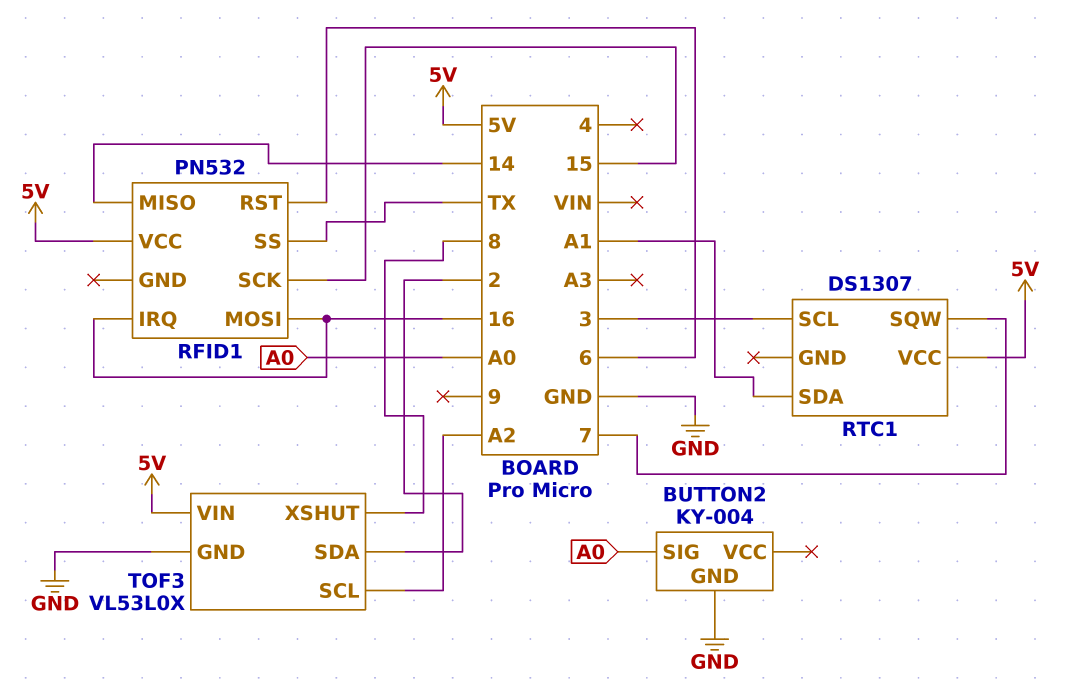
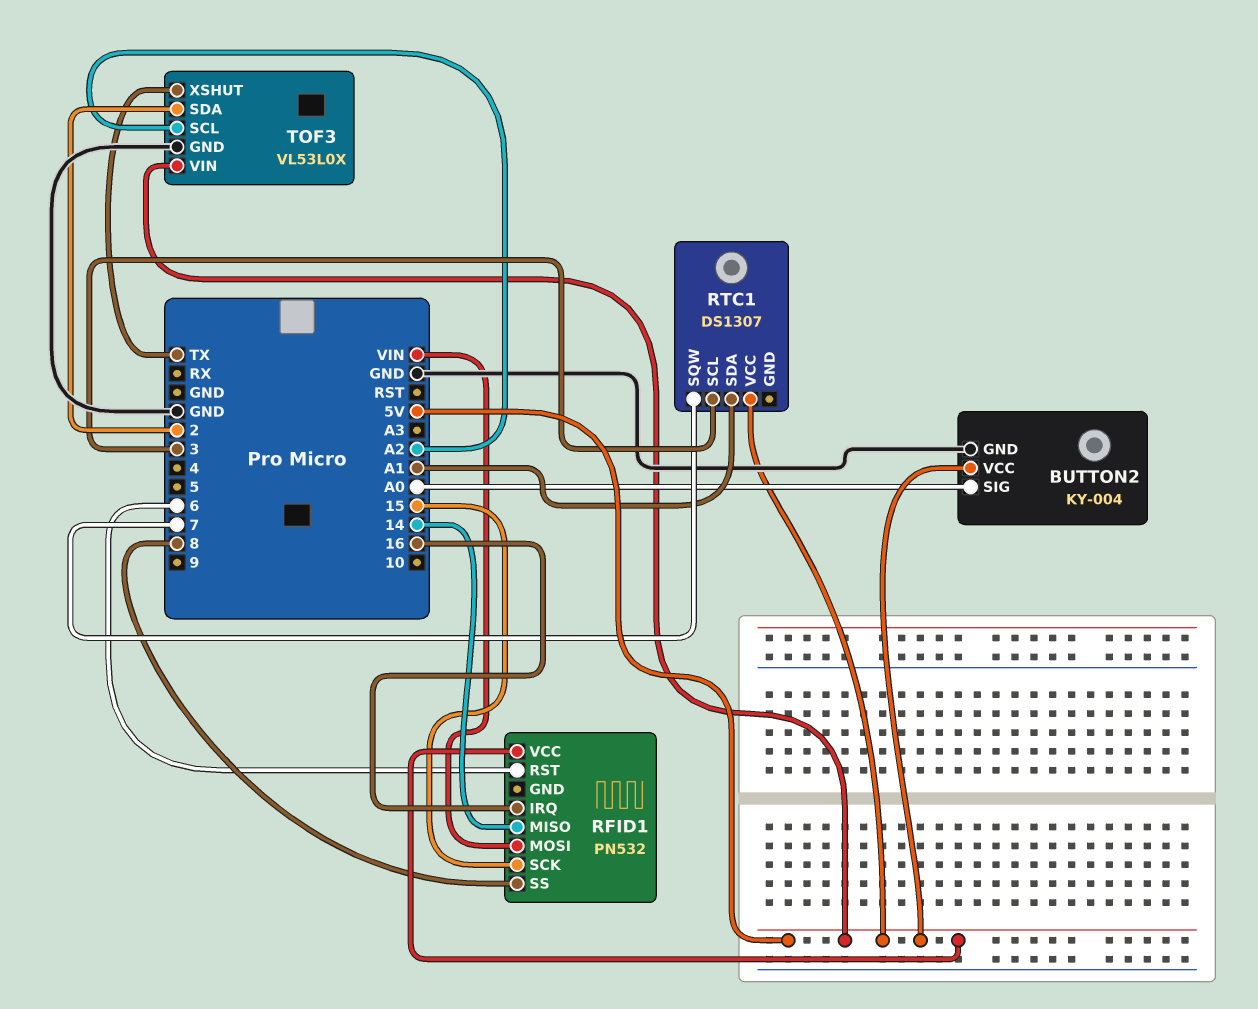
BUTTON2 pin VCC: none -> 5V
RFID1 pin MOSI: 16 -> VIN
RFID1 pin SS: TX -> 8
TOF3 pin XSHUT: 8 -> TX

